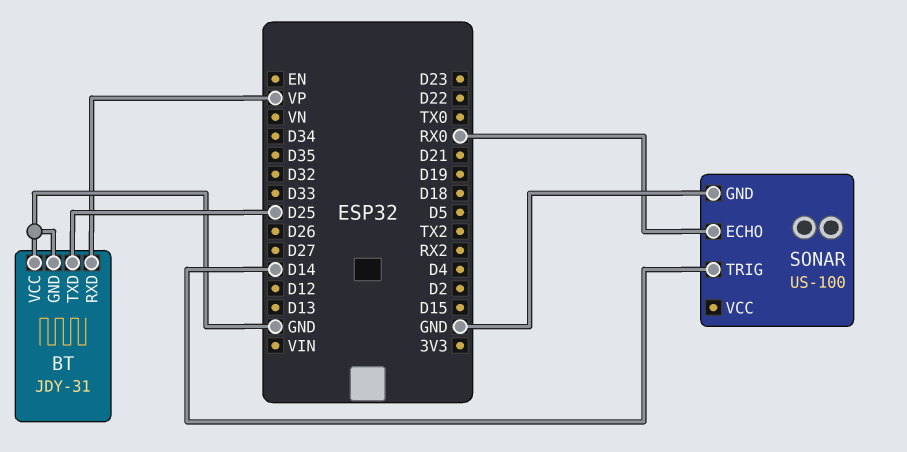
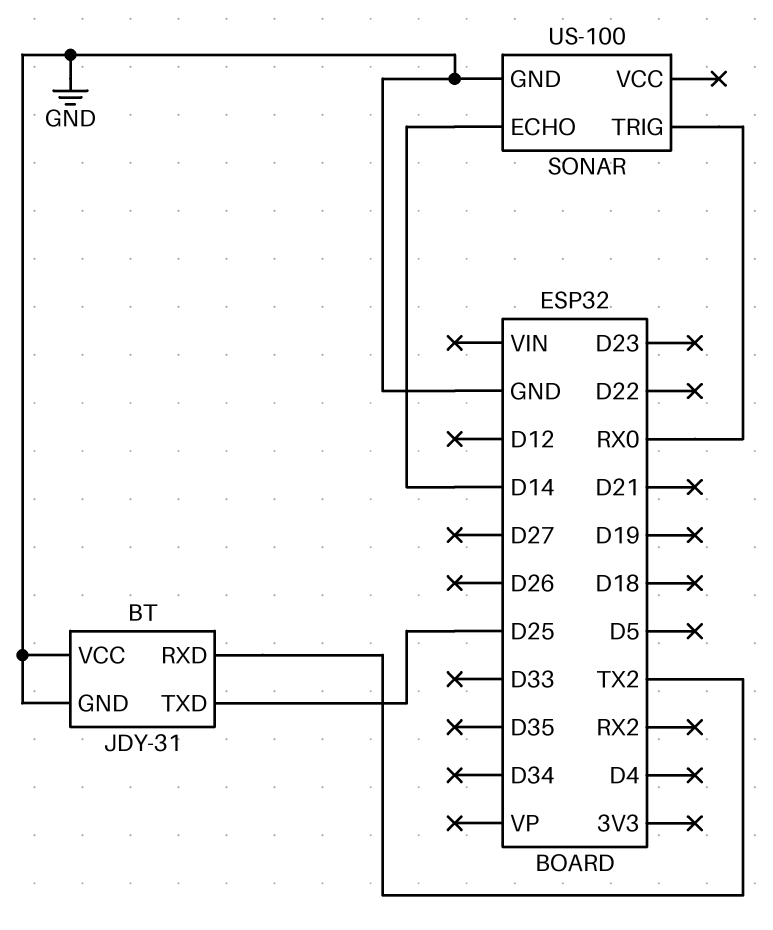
BT pin RXD: VP -> TX2
SONAR pin ECHO: RX0 -> D14
SONAR pin TRIG: D14 -> RX0

